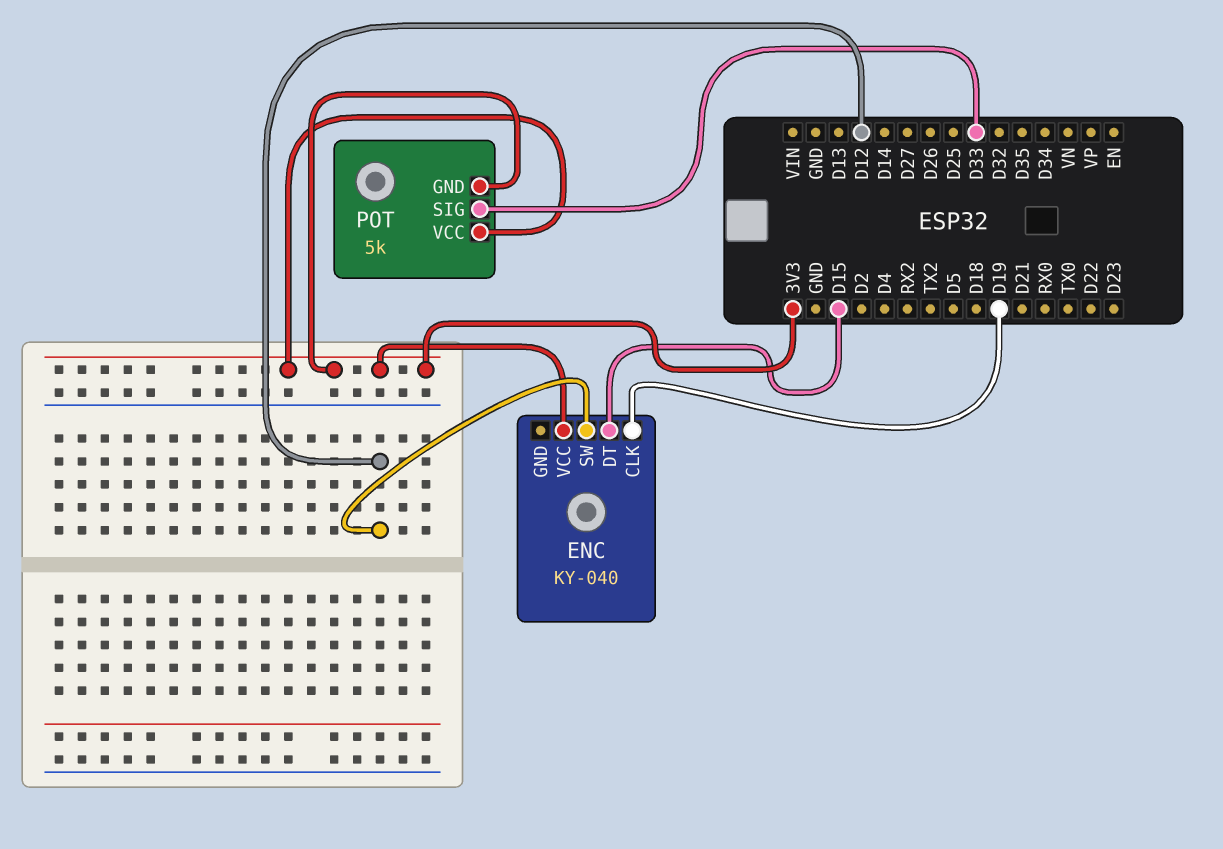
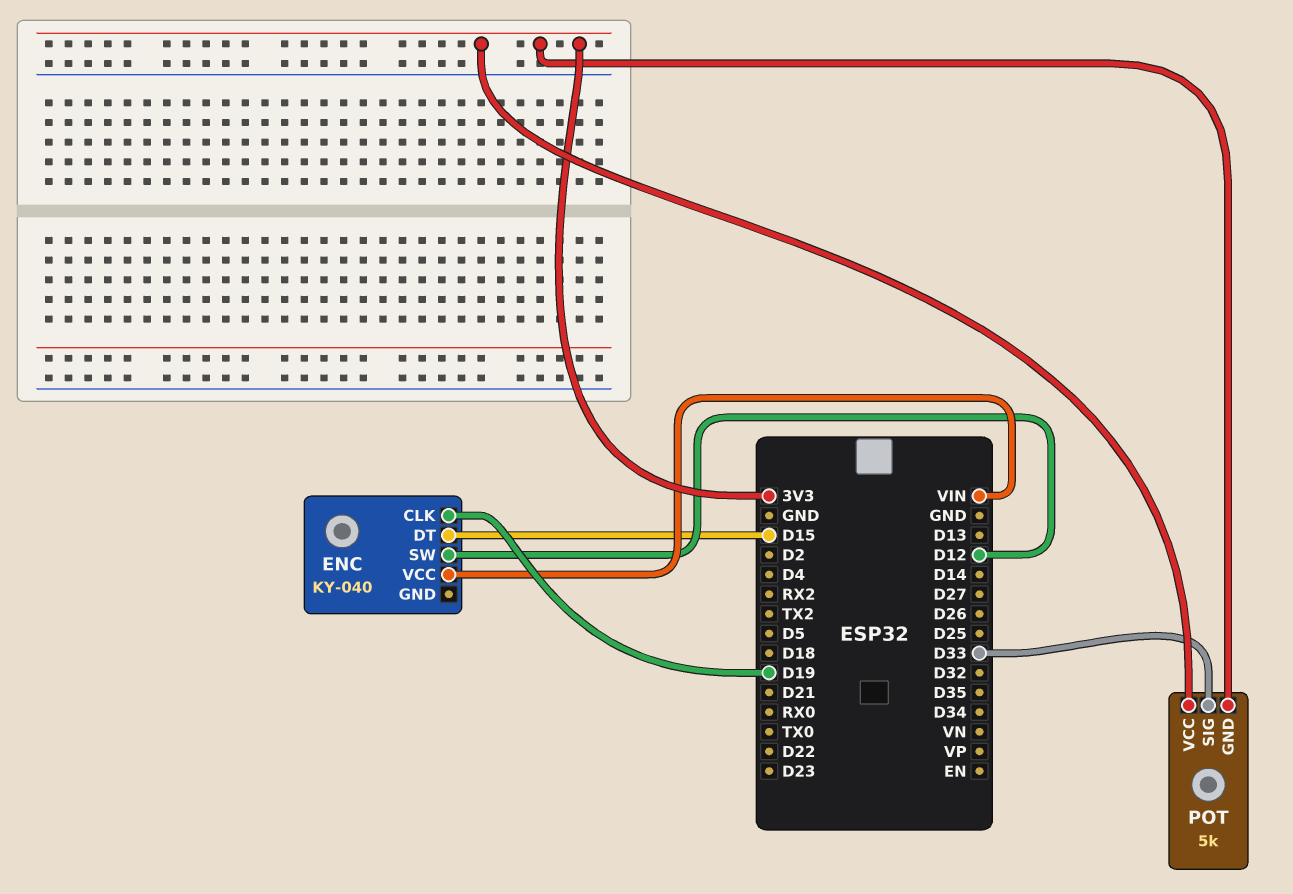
ENC pin VCC: 3V3 -> VIN

